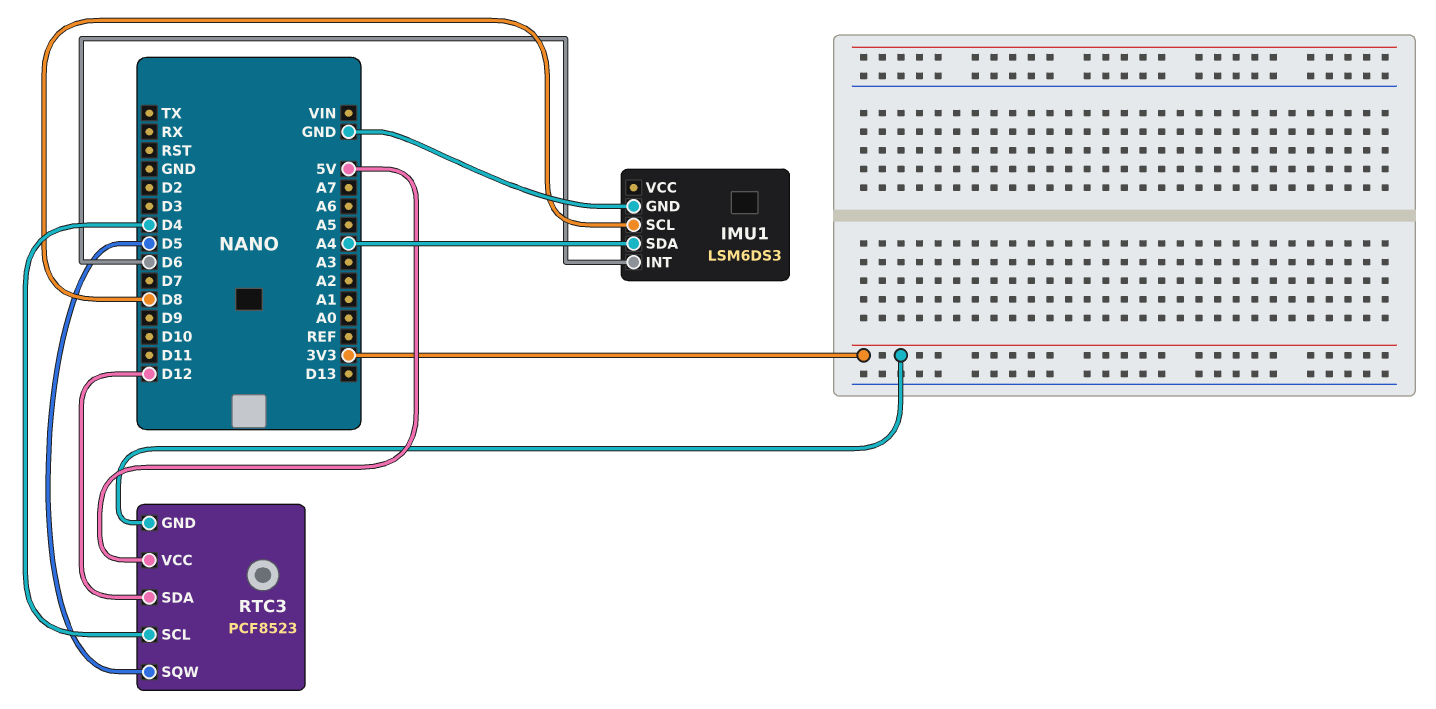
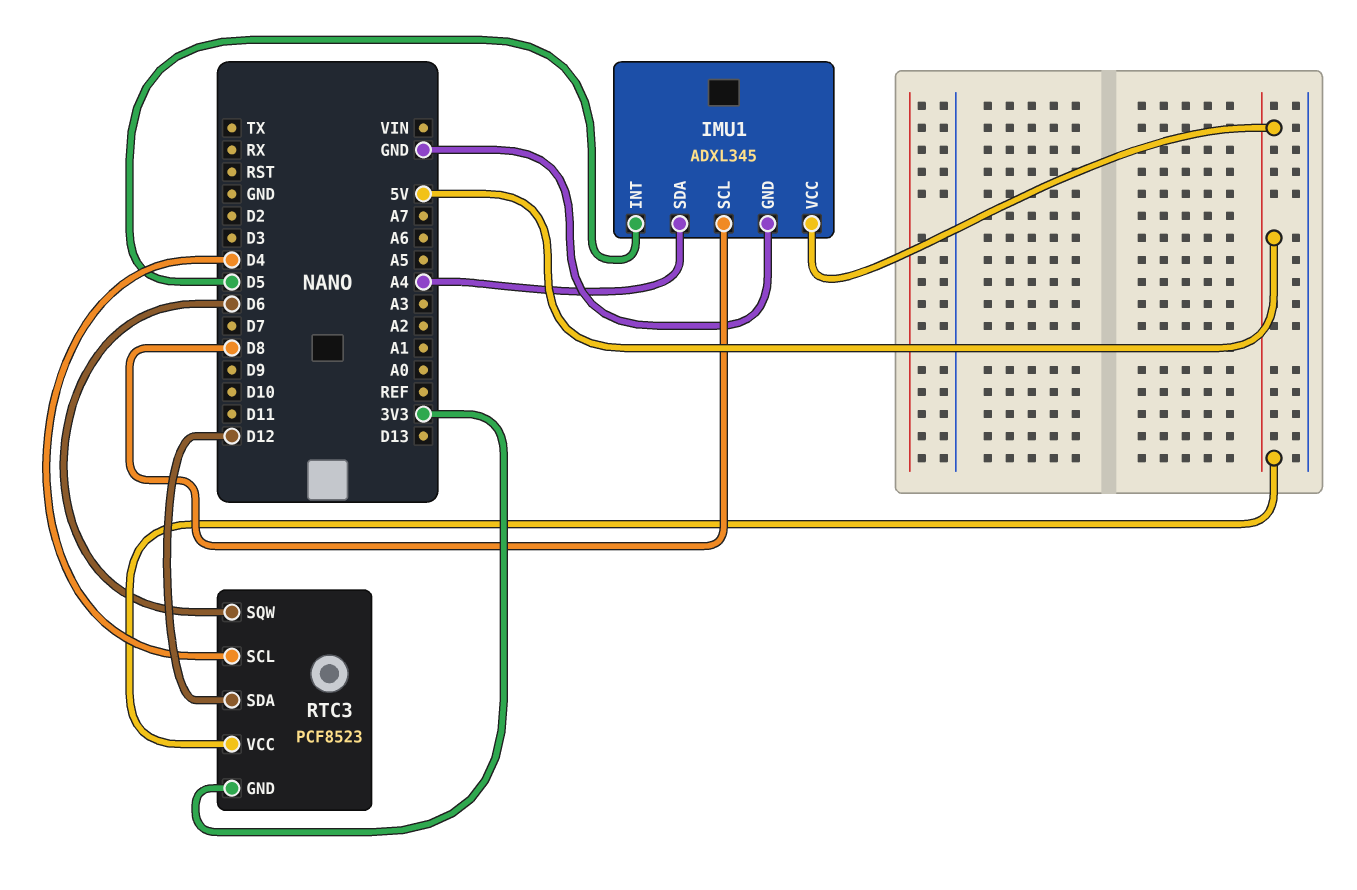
IMU1: LSM6DS3 -> ADXL345
IMU1 pin INT: D6 -> D5
IMU1 pin VCC: none -> 5V
RTC3 pin SQW: D5 -> D6

